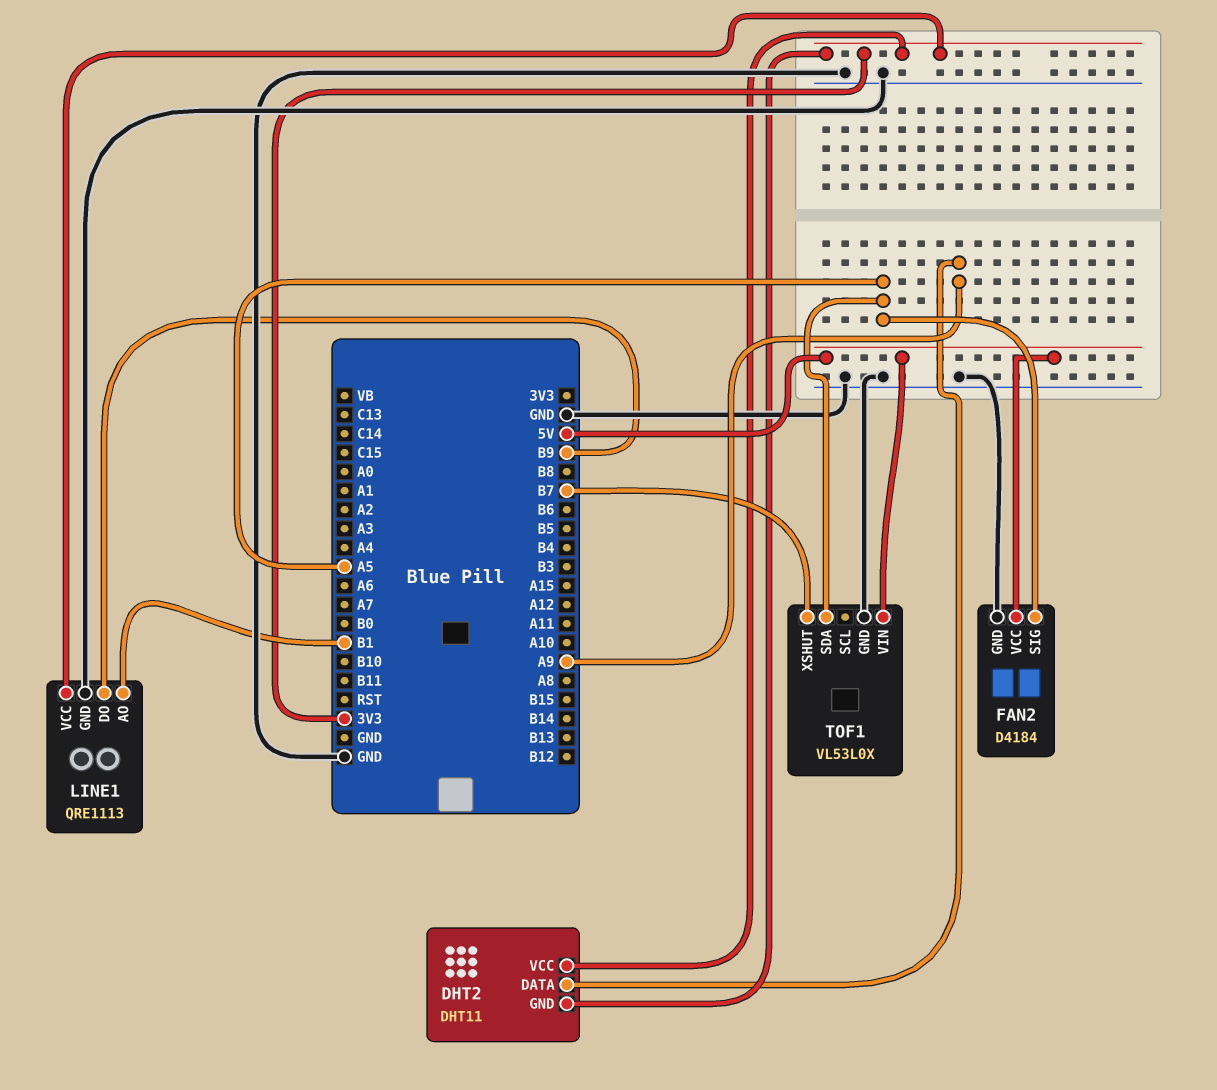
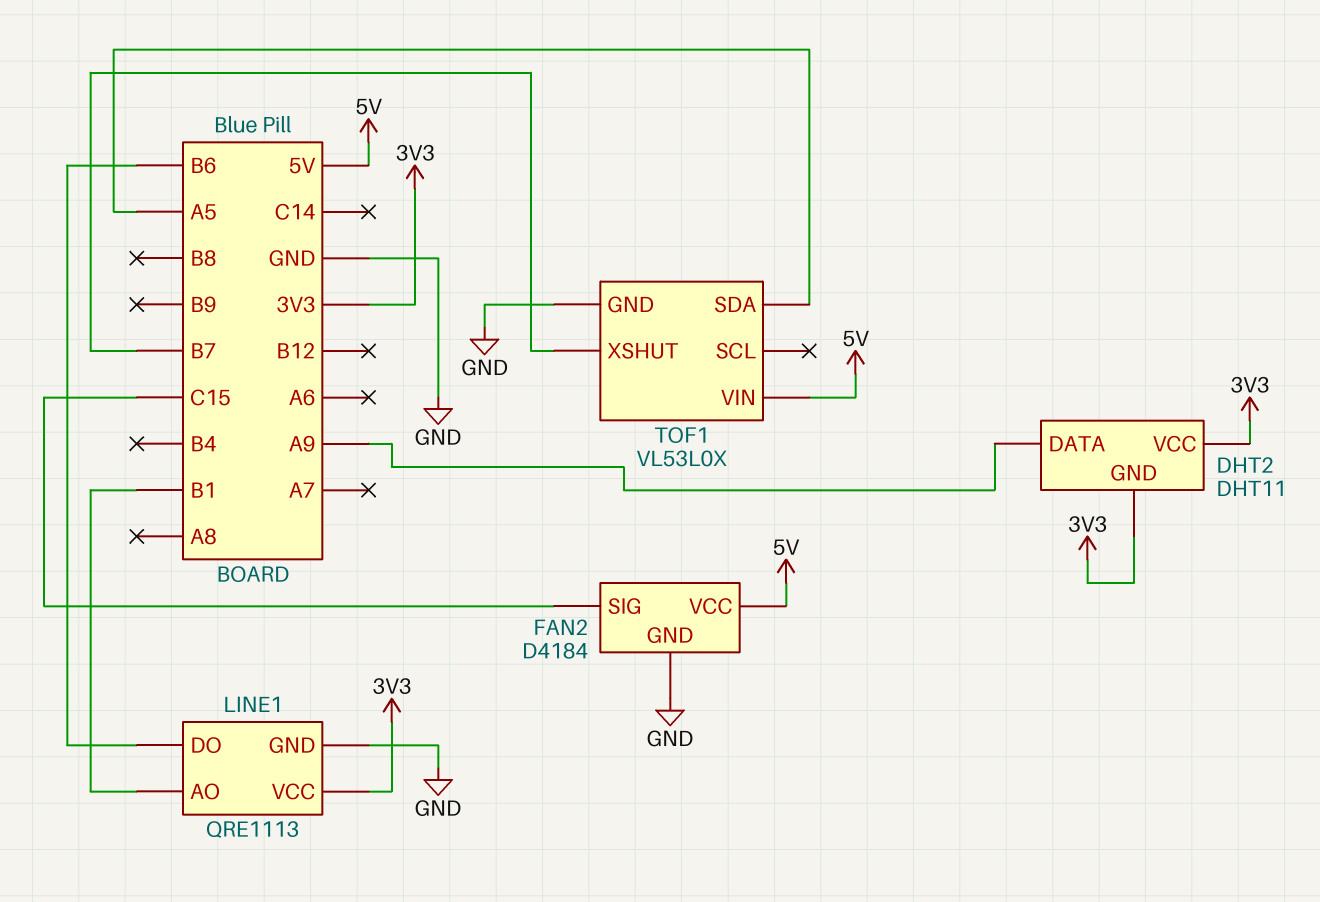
FAN2 pin SIG: A5 -> C15
LINE1 pin DO: B9 -> B6

